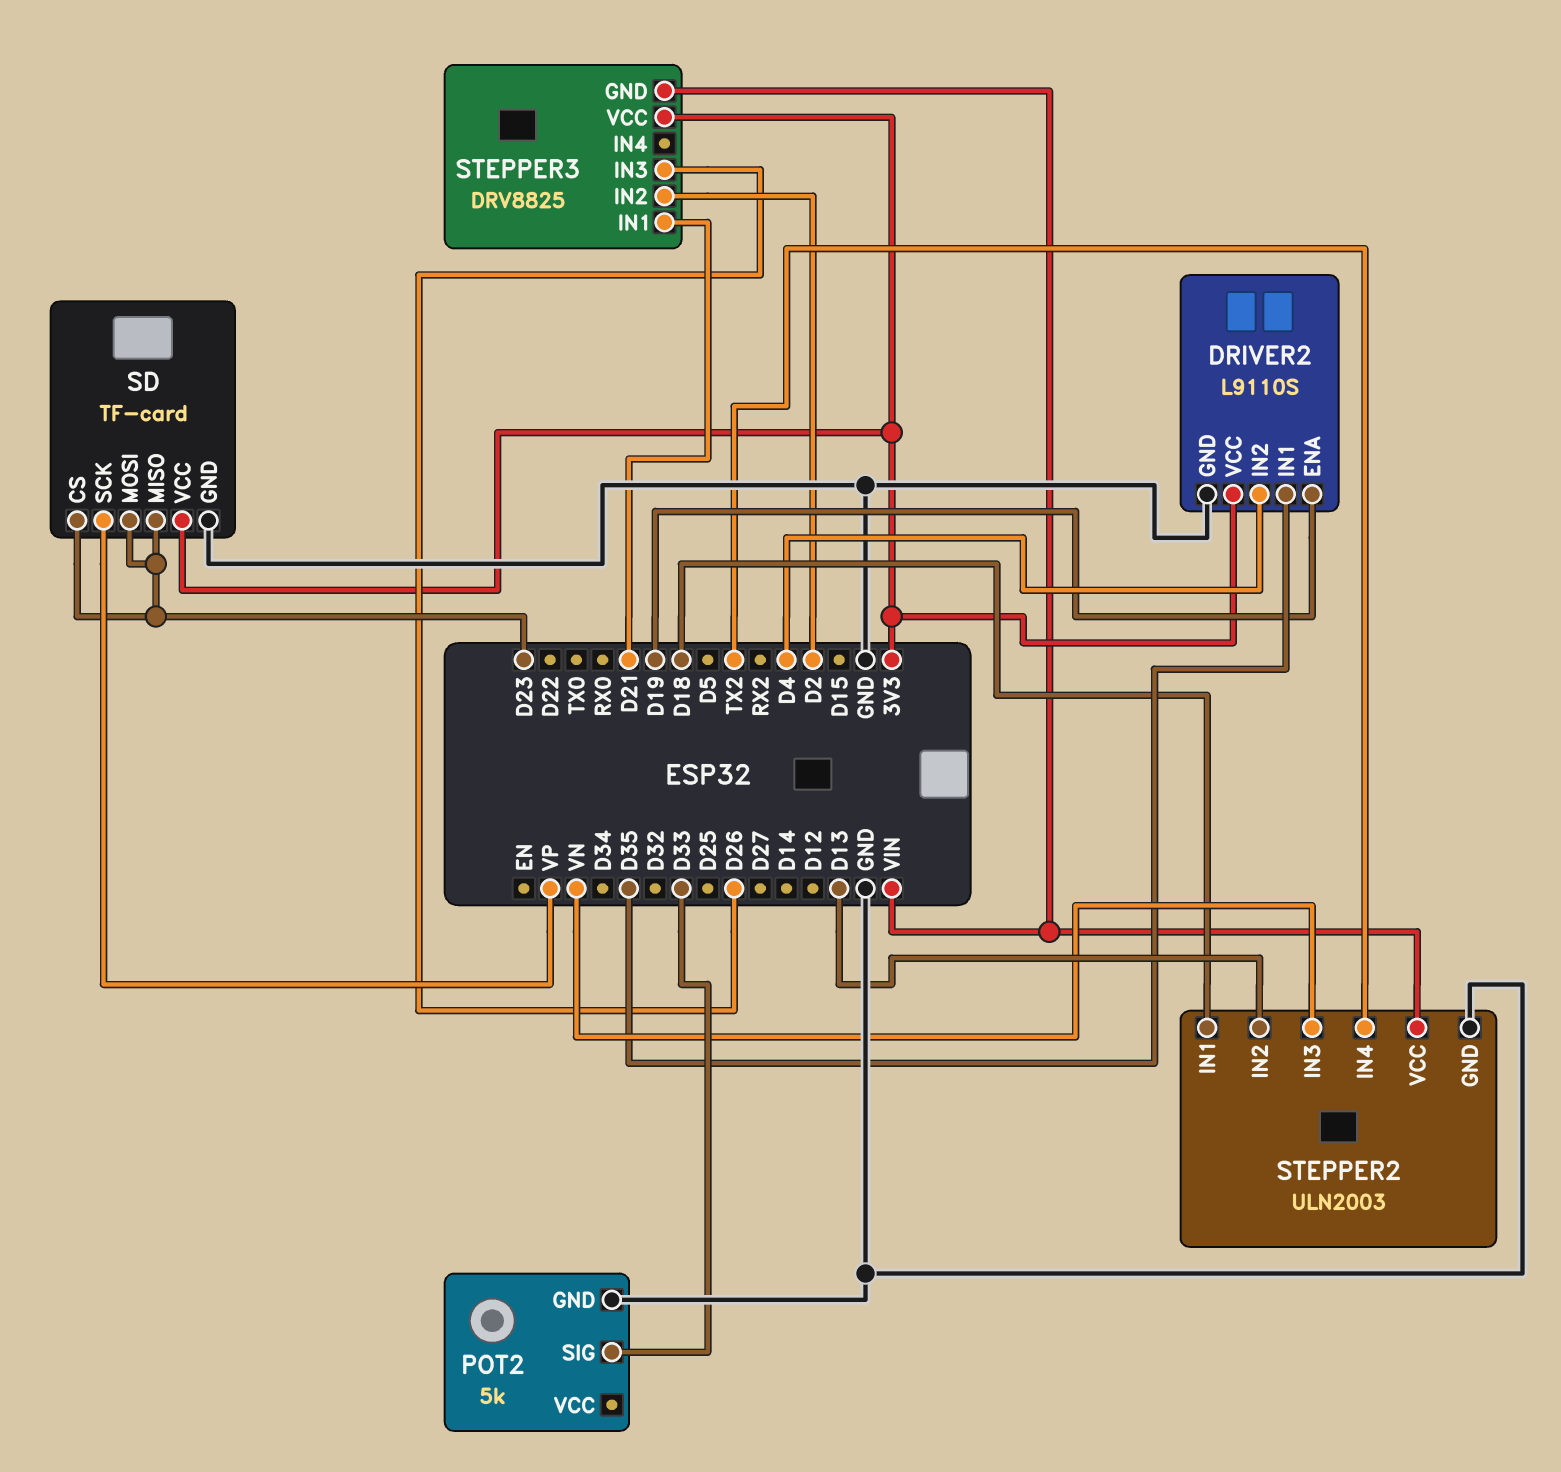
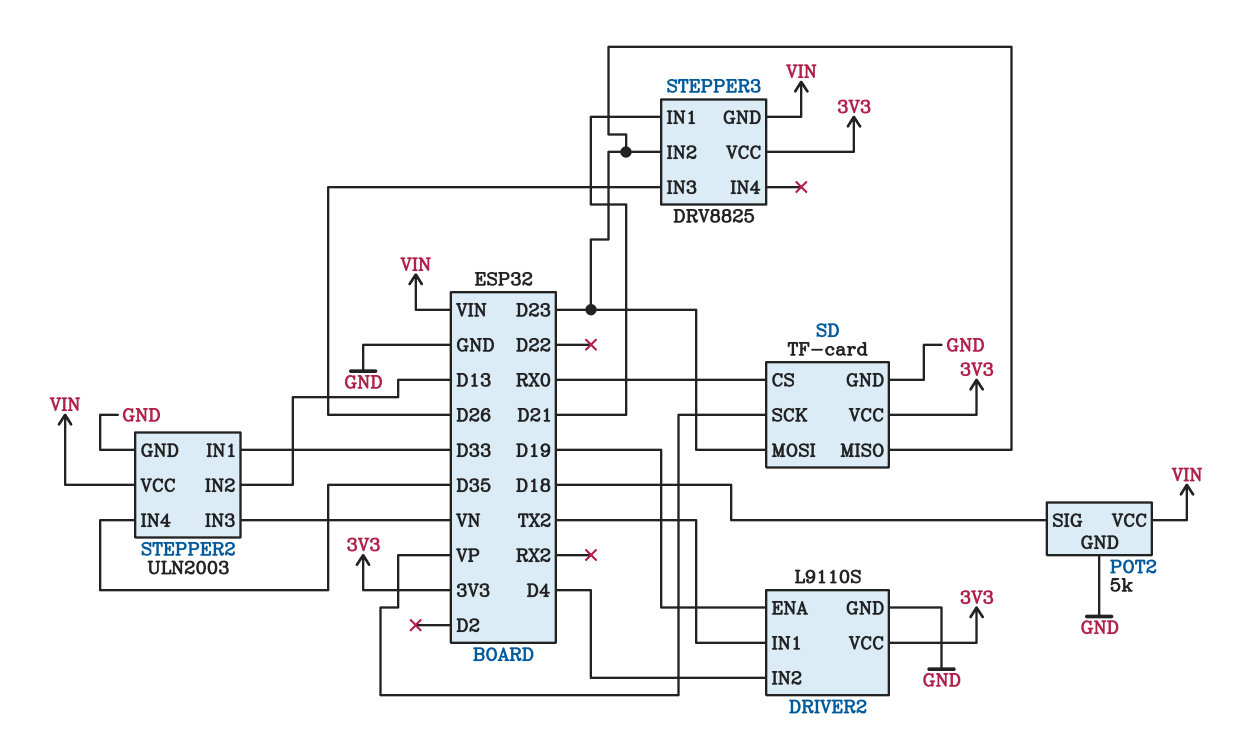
DRIVER2 pin IN1: D35 -> TX2
POT2 pin SIG: D33 -> D18
POT2 pin VCC: none -> VIN
SD pin CS: D23 -> RX0
STEPPER2 pin IN1: D18 -> D33
STEPPER2 pin IN4: TX2 -> D35
STEPPER3 pin IN2: D2 -> D23

